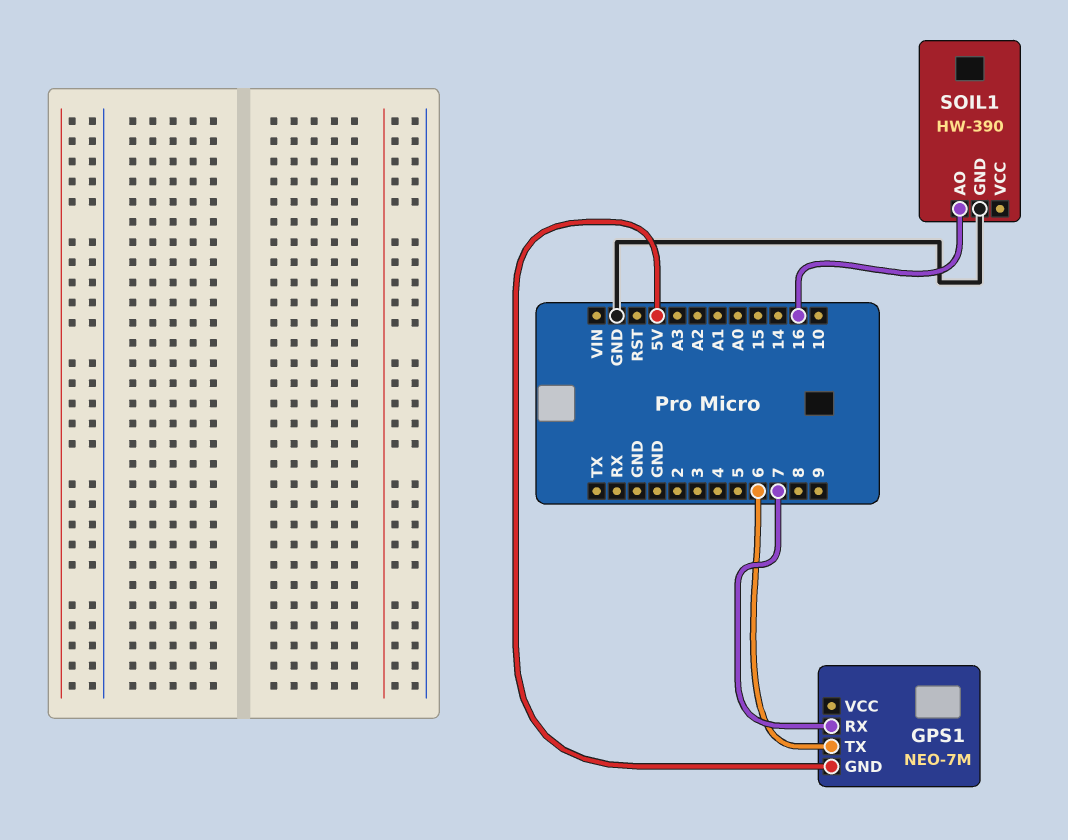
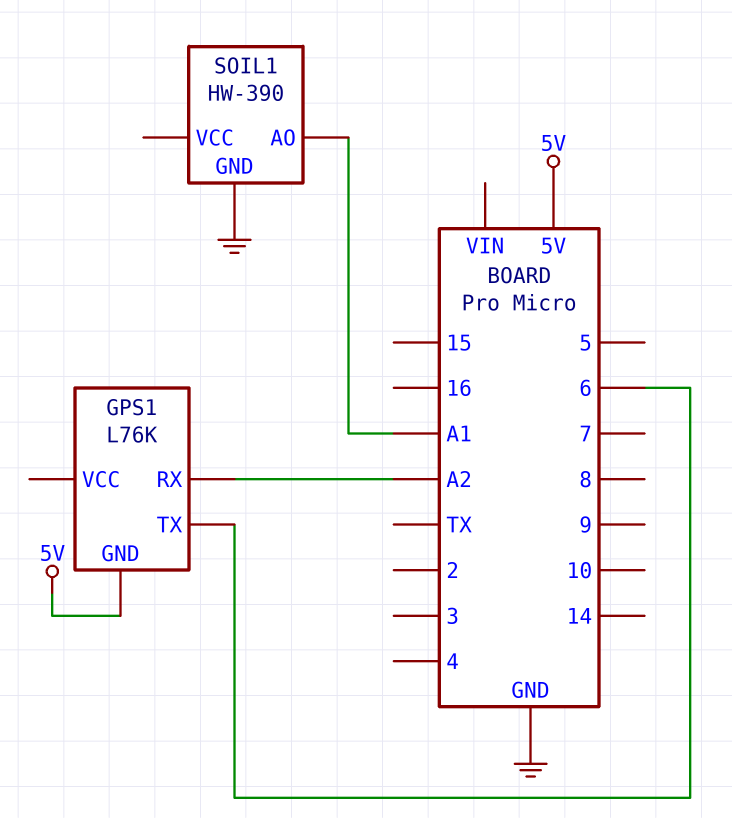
GPS1: NEO-7M -> L76K
GPS1 pin RX: 7 -> A2
SOIL1 pin AO: 16 -> A1

